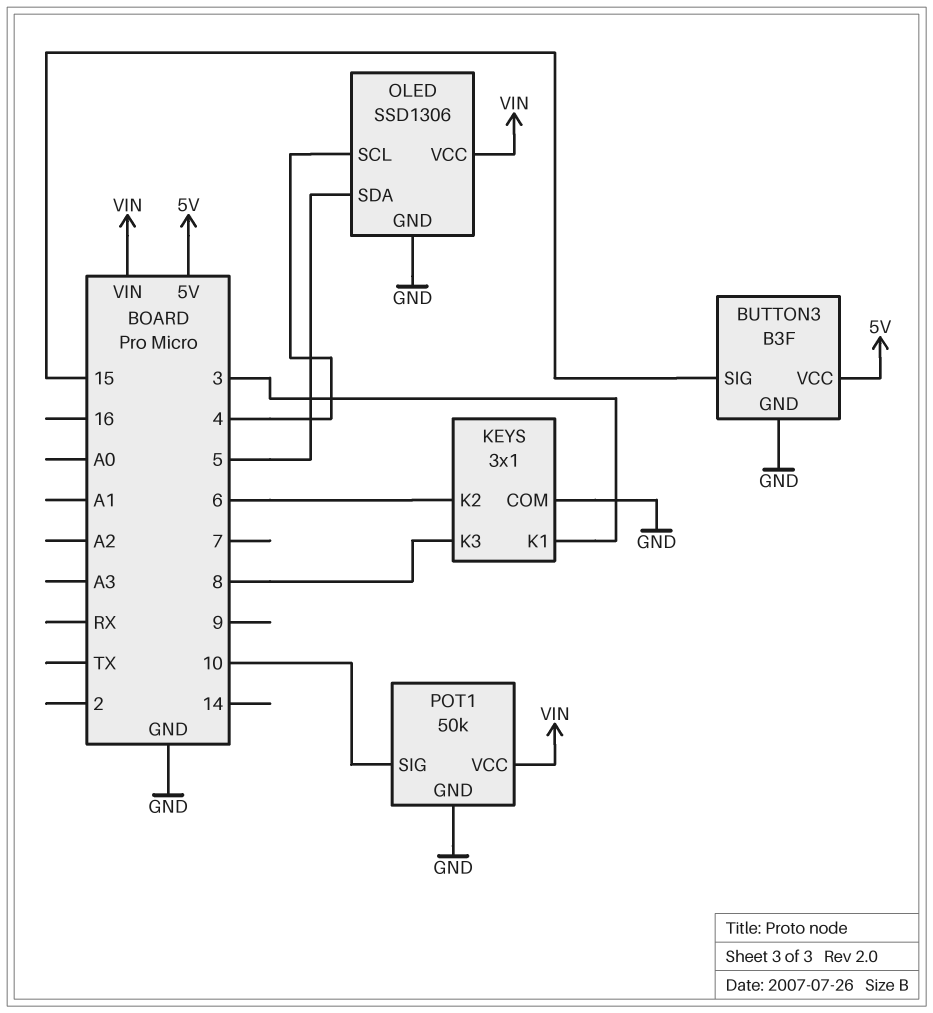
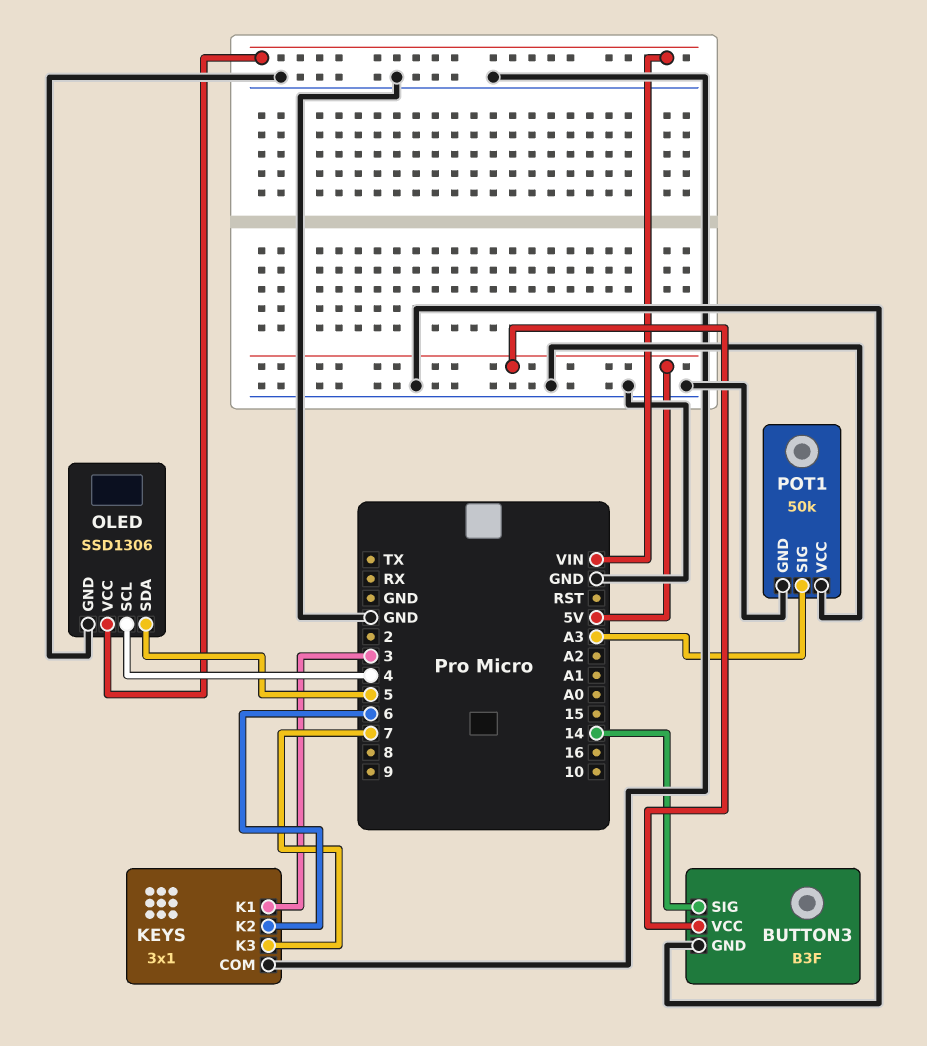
BUTTON3 pin SIG: 15 -> 14
KEYS pin K3: 8 -> 7
POT1 pin SIG: 10 -> A3
POT1 pin VCC: VIN -> GND

